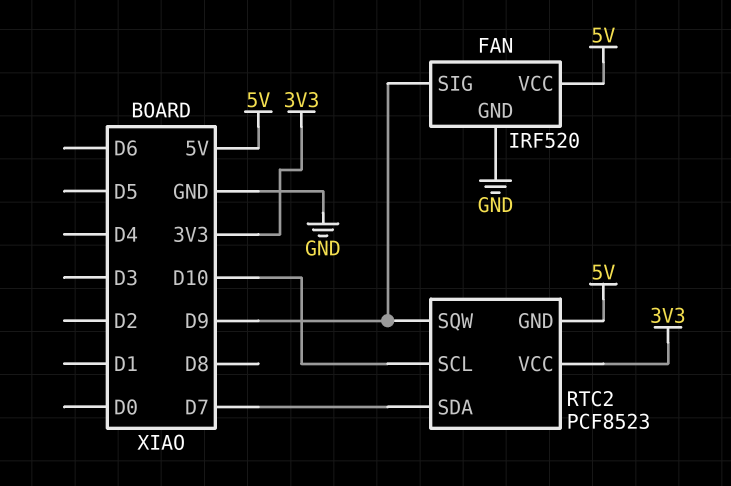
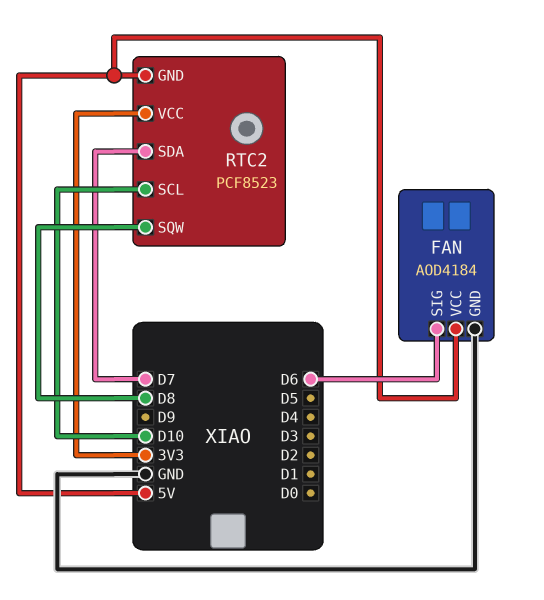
FAN: IRF520 -> AOD4184
FAN pin SIG: D9 -> D6
RTC2 pin SQW: D9 -> D8

